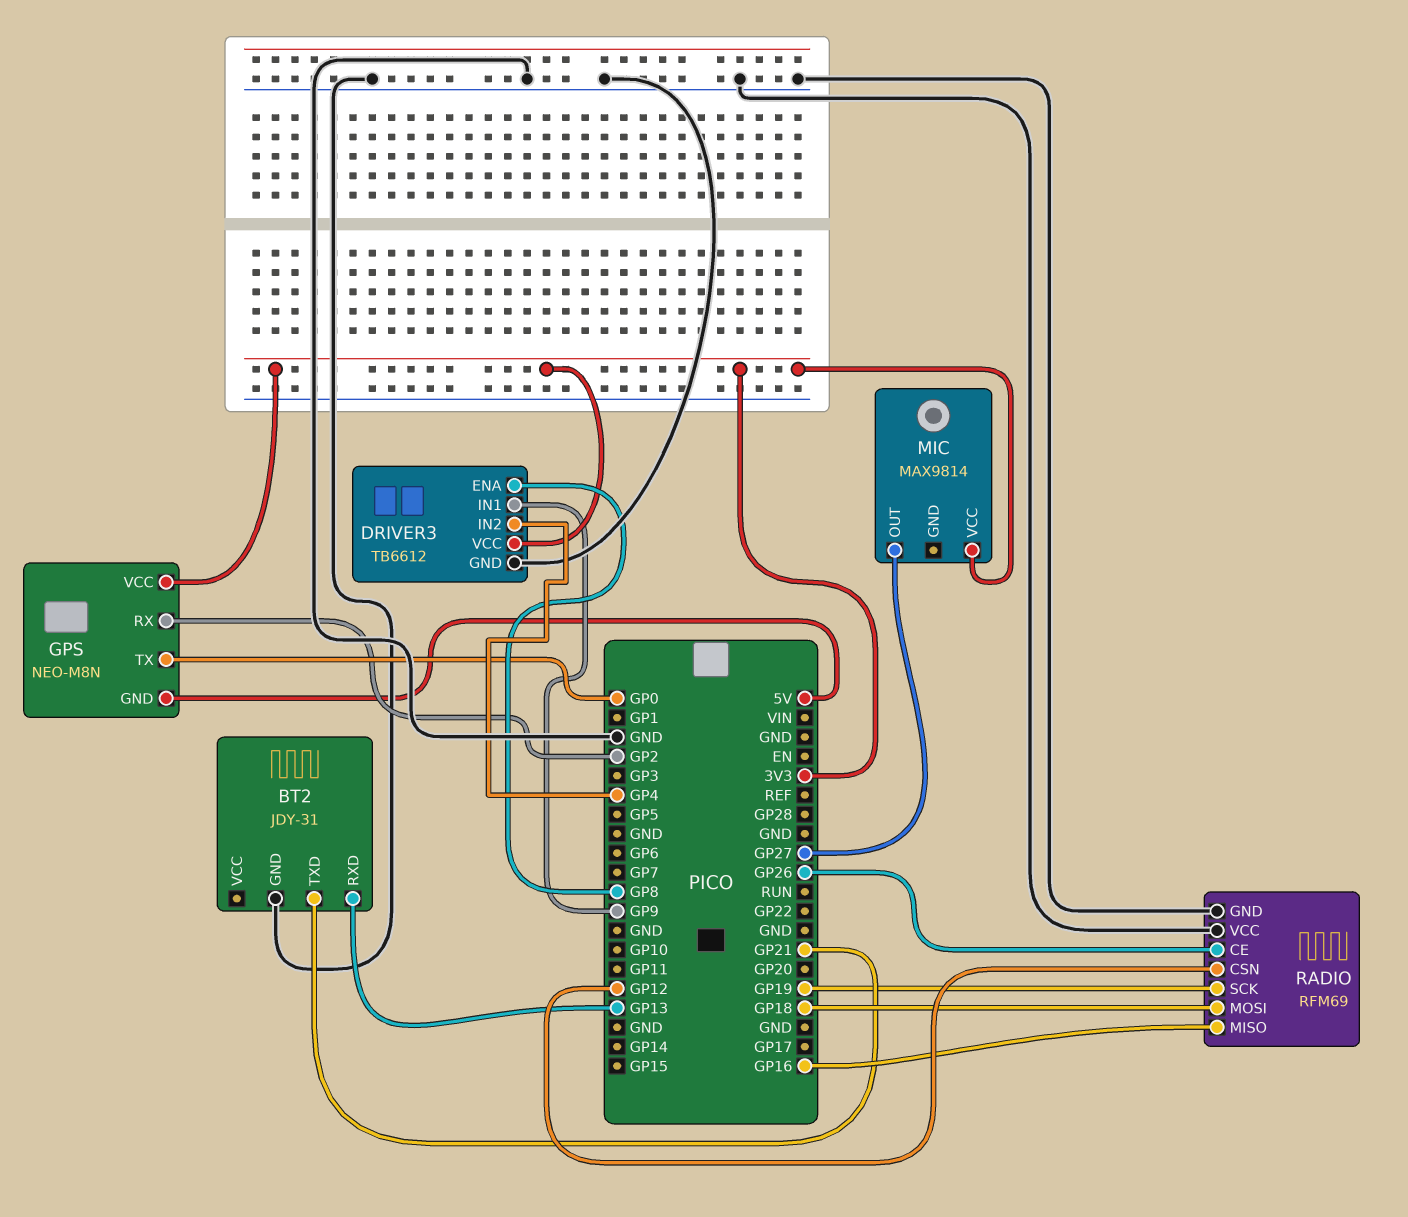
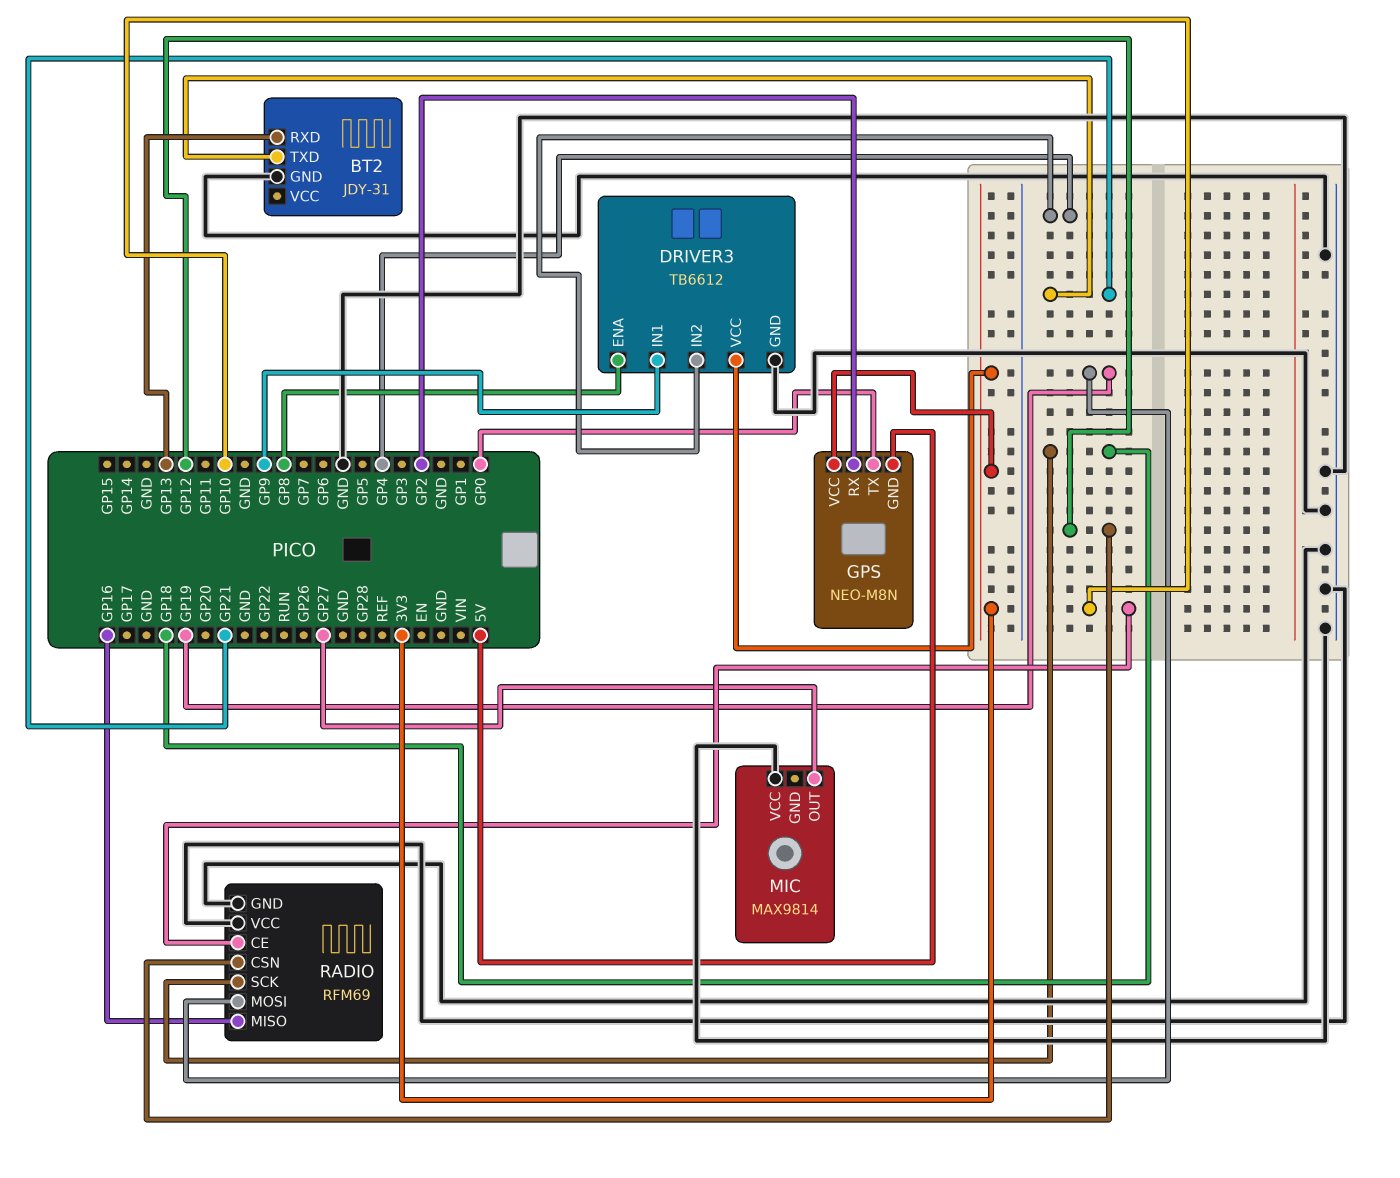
MIC pin VCC: 3V3 -> GND
RADIO pin CE: GP26 -> GP10
RADIO pin MOSI: GP18 -> GP19
RADIO pin SCK: GP19 -> GP18

